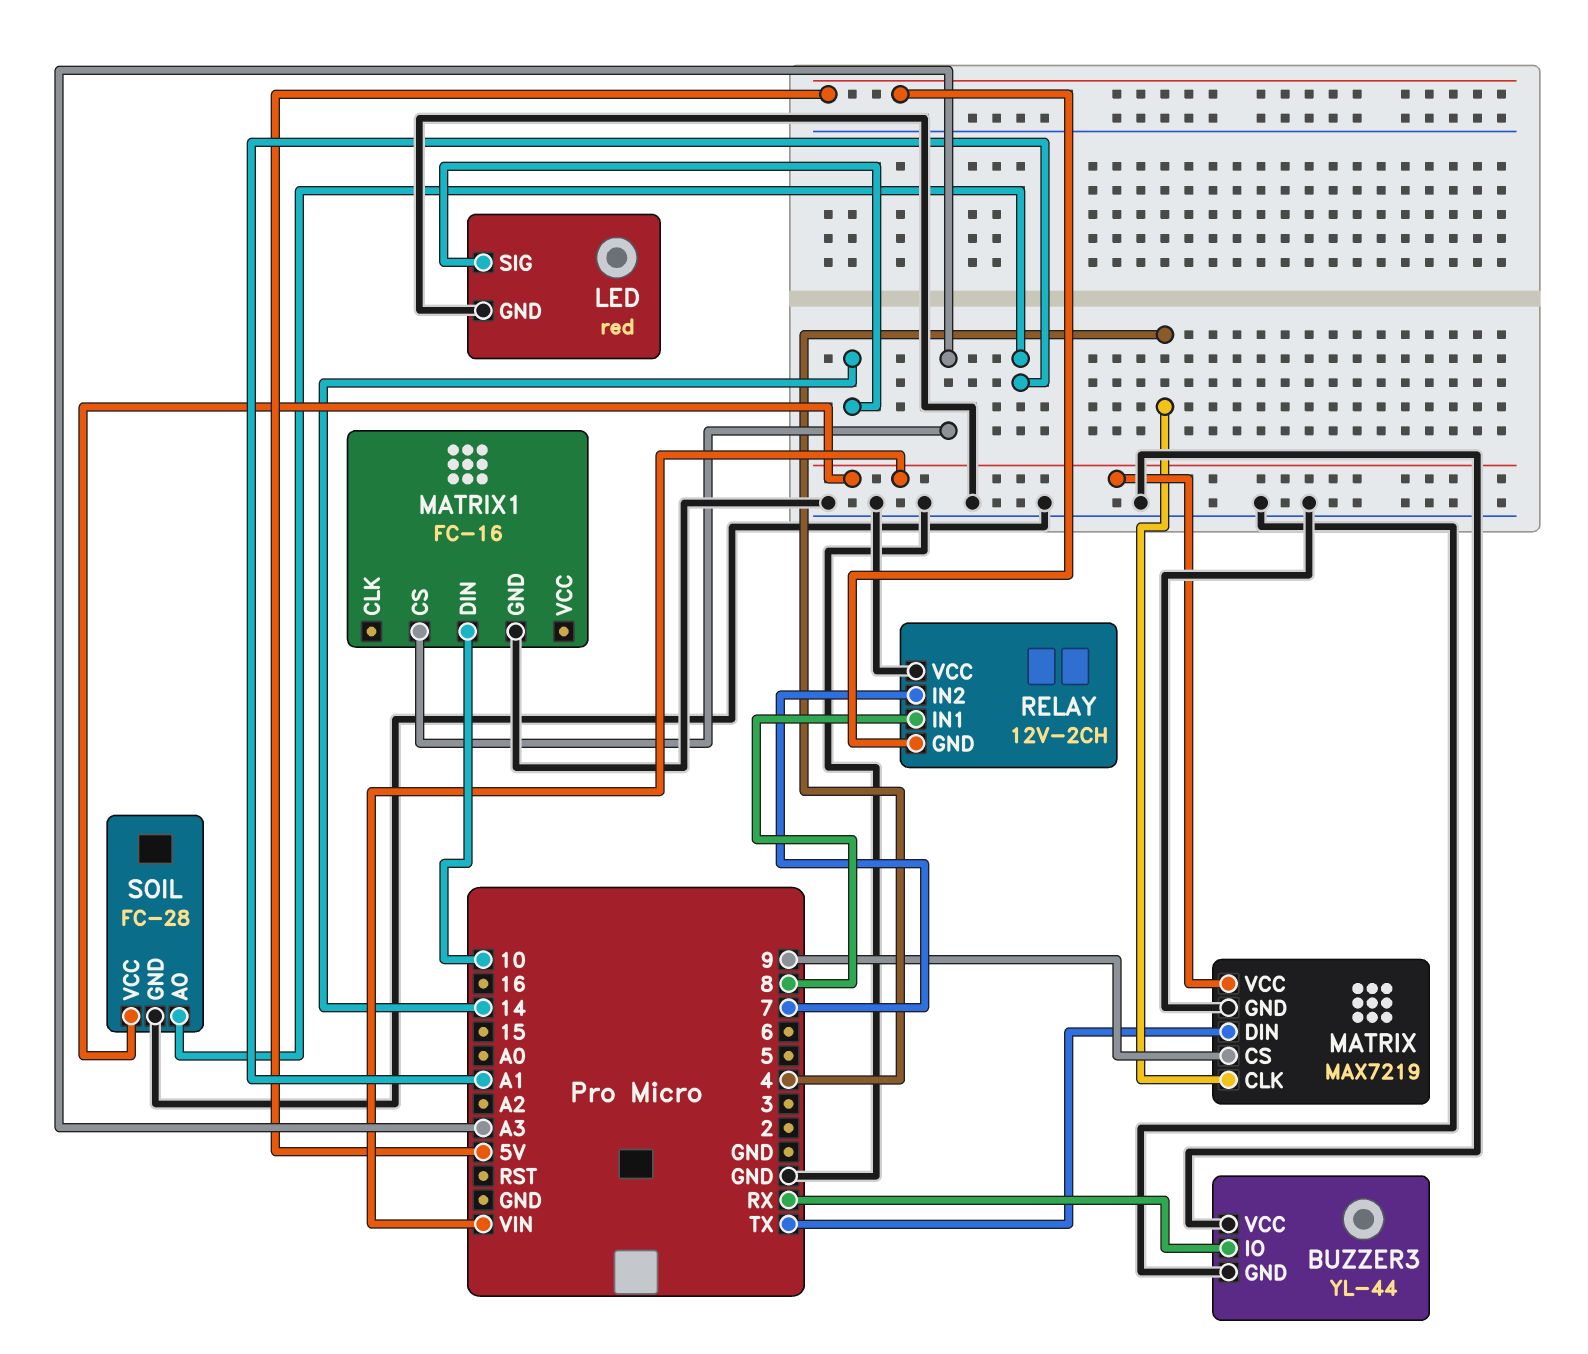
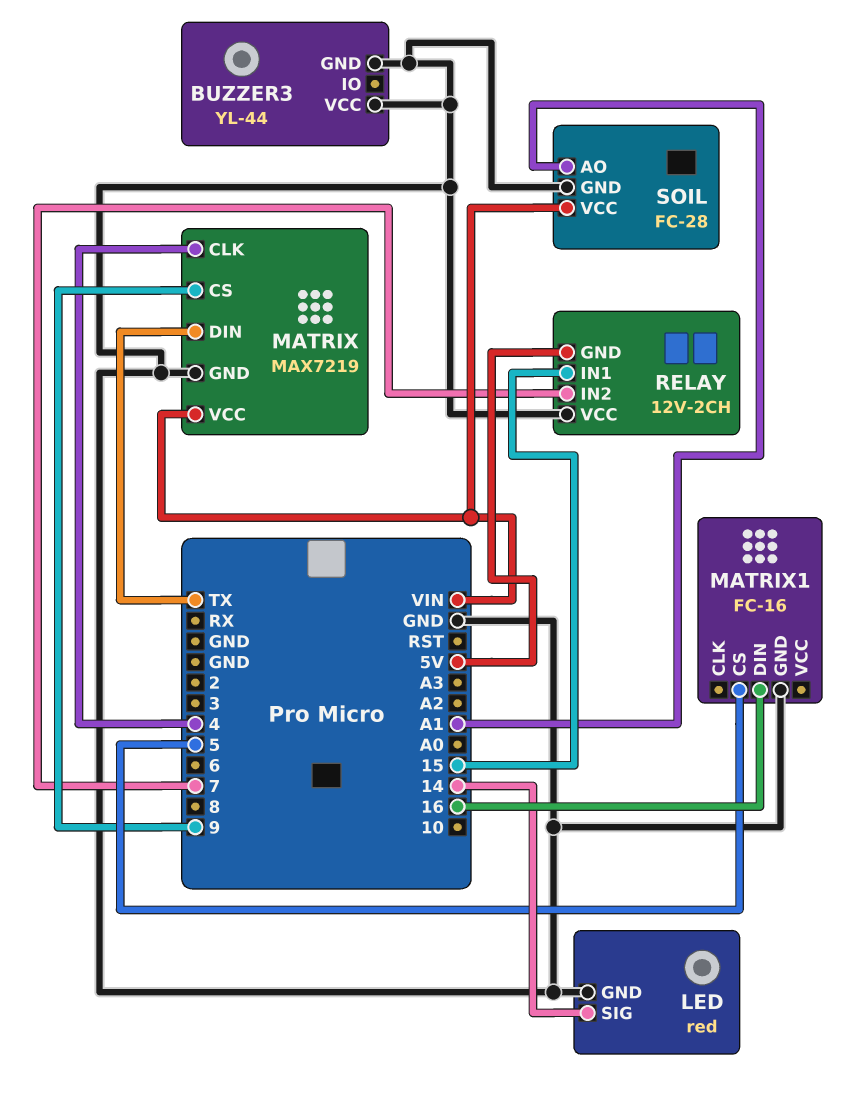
BUZZER3 pin IO: RX -> none
MATRIX1 pin CS: A3 -> 5
MATRIX1 pin DIN: 10 -> 16
RELAY pin IN1: 8 -> 15

